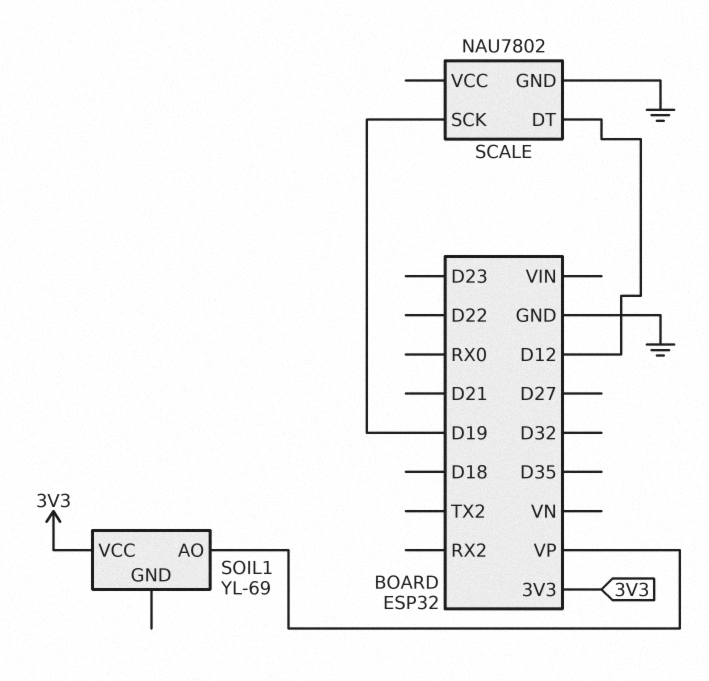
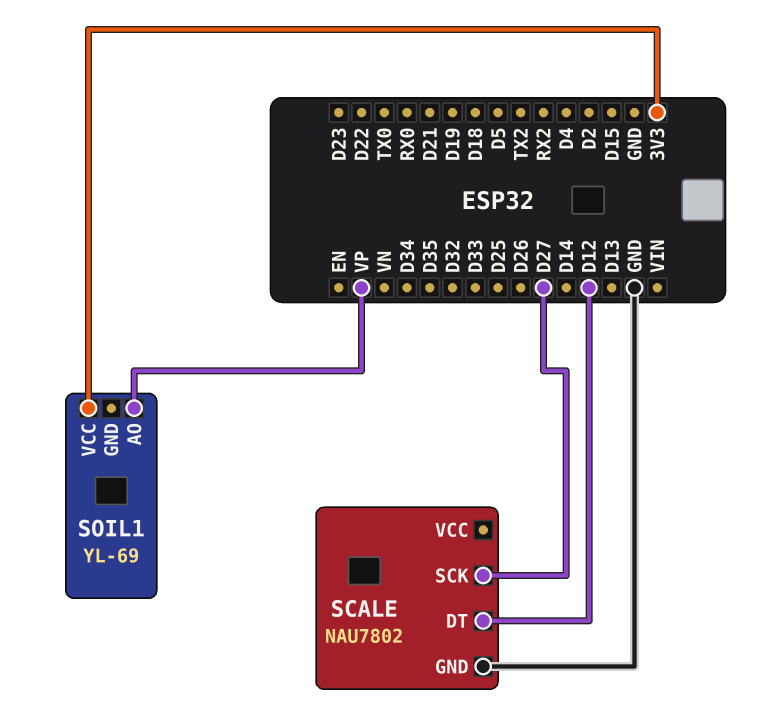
SCALE pin SCK: D19 -> D27

